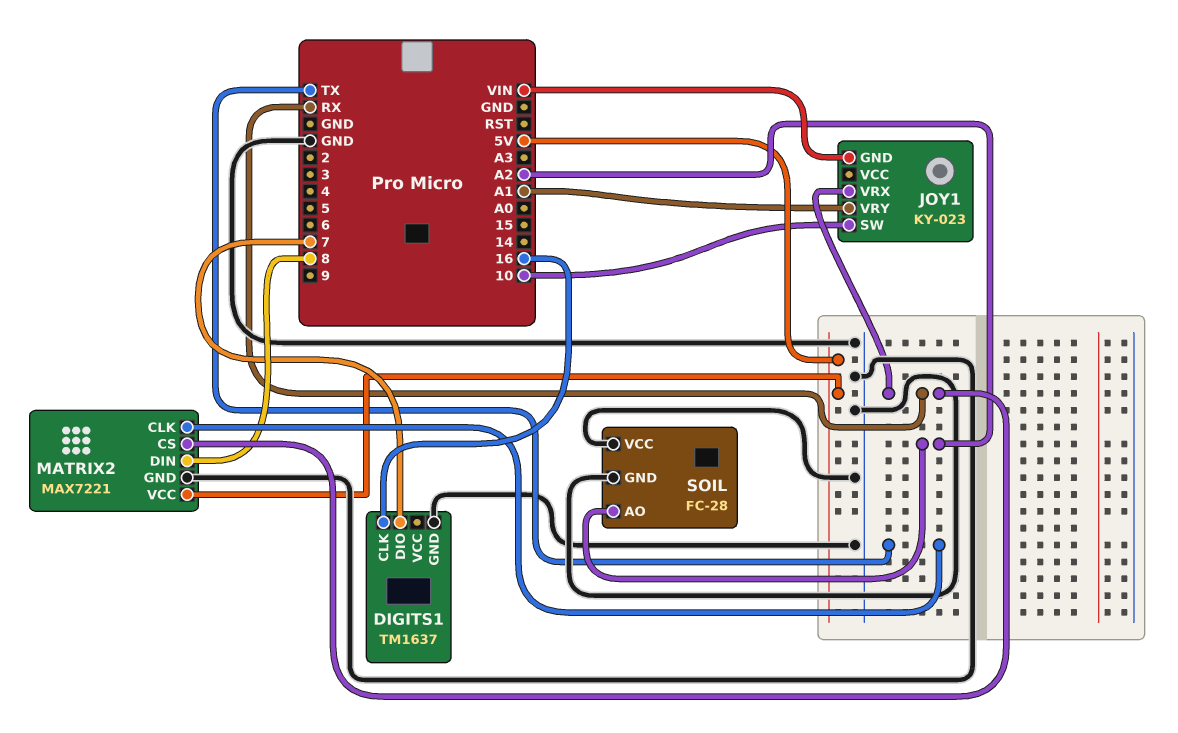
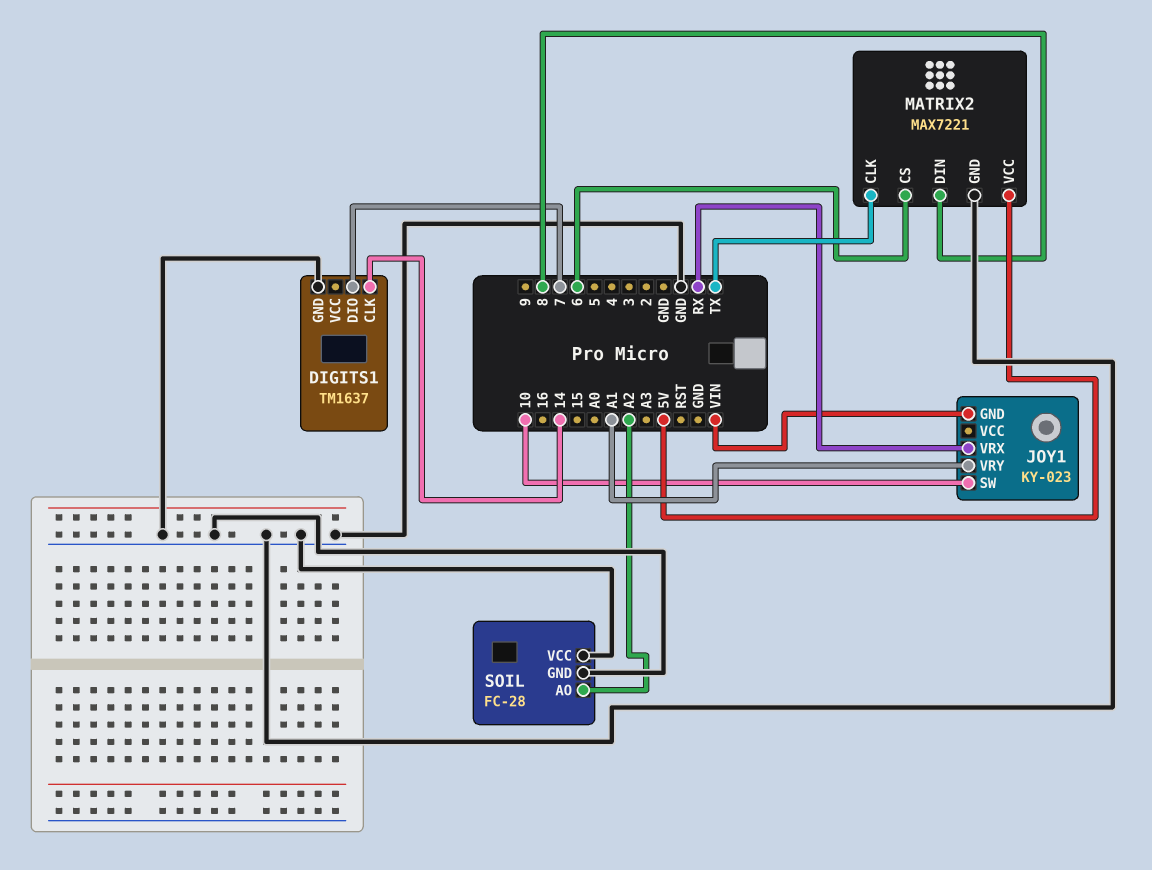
DIGITS1 pin CLK: 16 -> 14
MATRIX2 pin CS: RX -> 6

